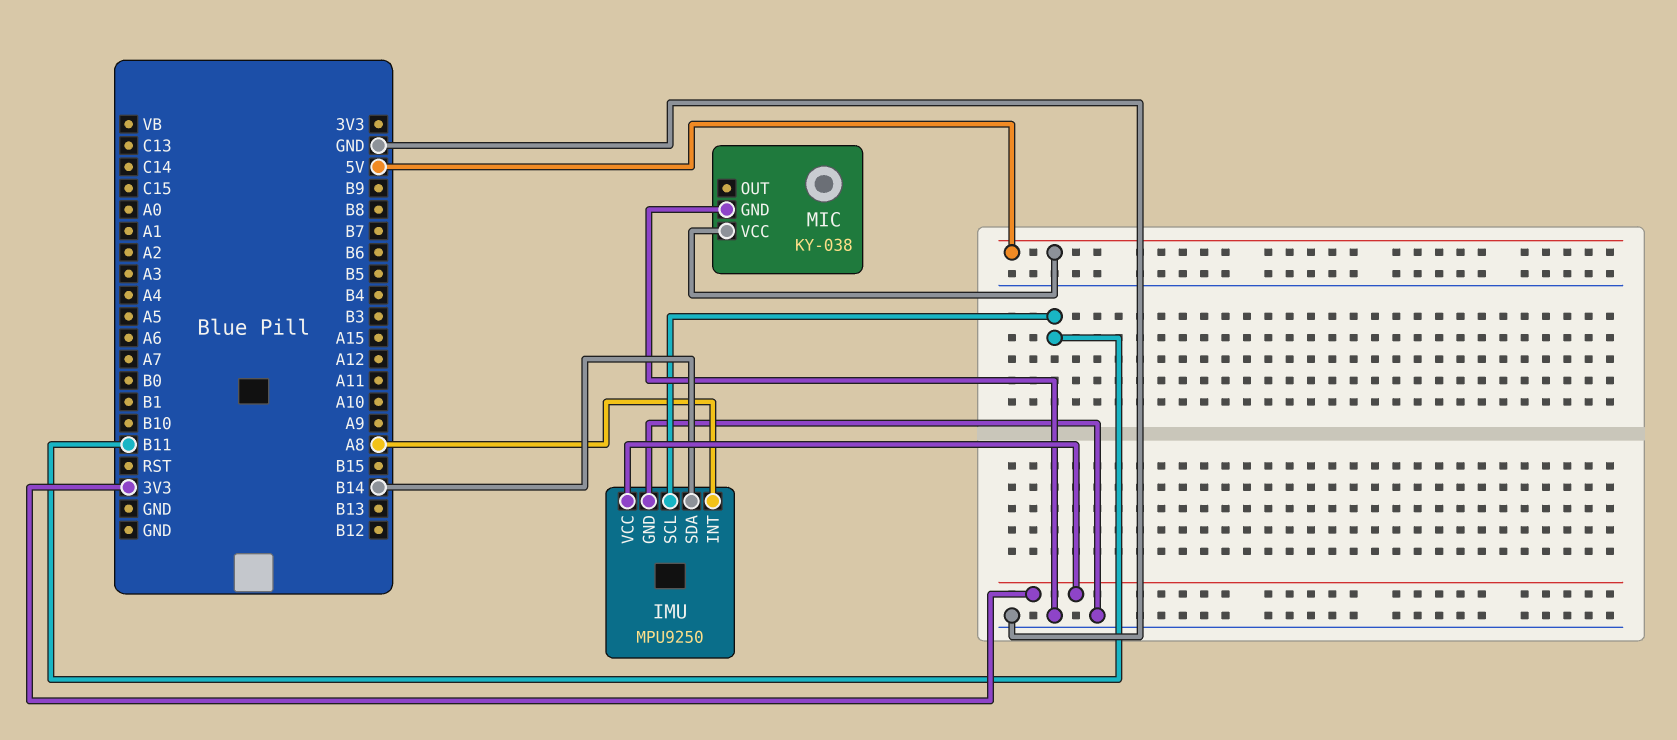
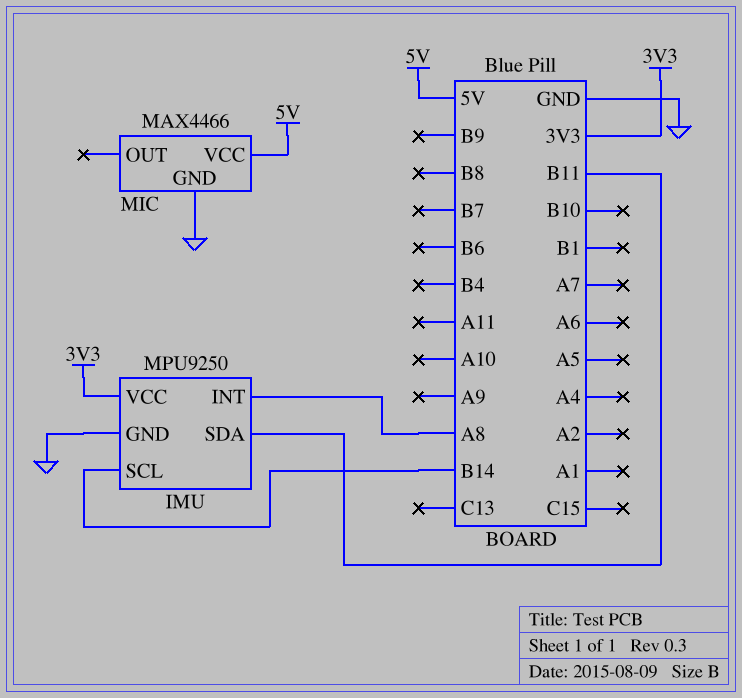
IMU pin SCL: B11 -> B14
IMU pin SDA: B14 -> B11
MIC: KY-038 -> MAX4466

